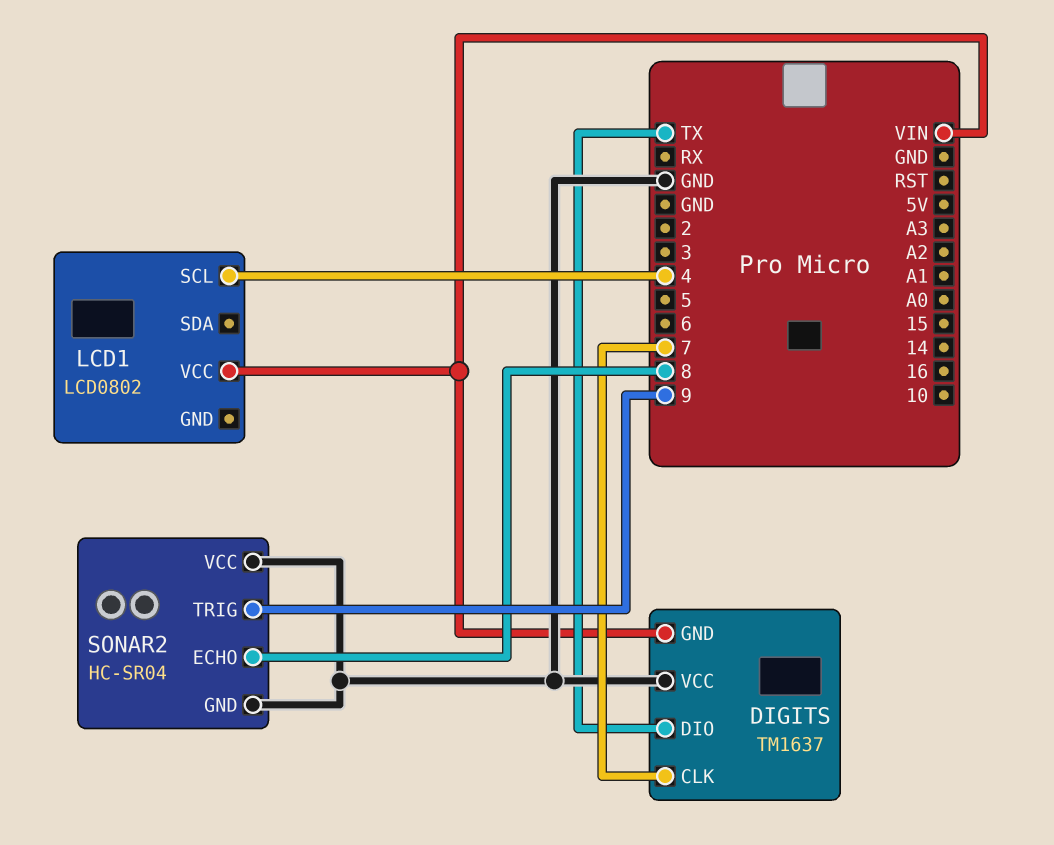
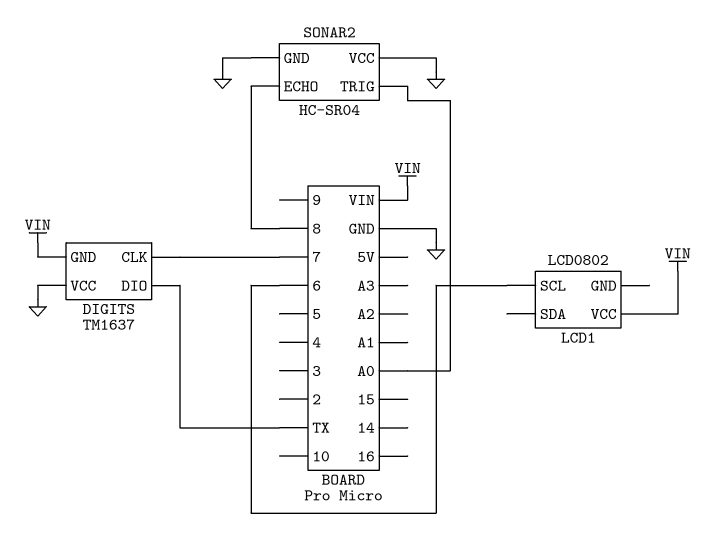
LCD1 pin SCL: 4 -> 6
SONAR2 pin TRIG: 9 -> A0

